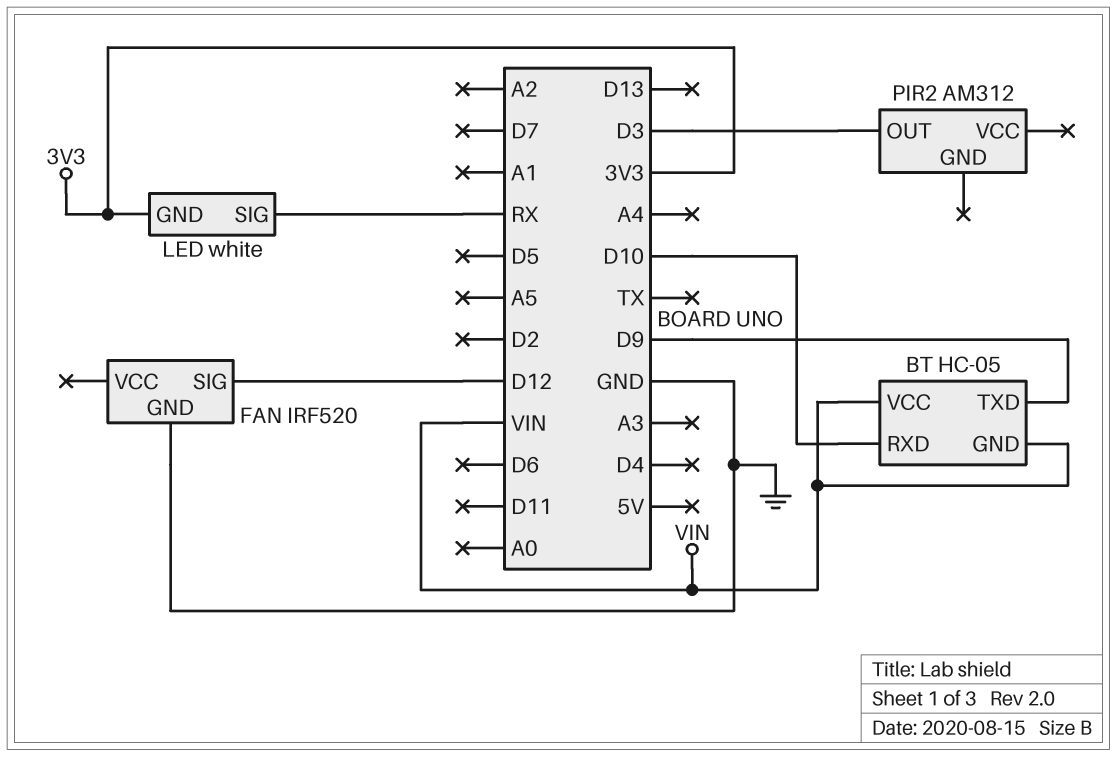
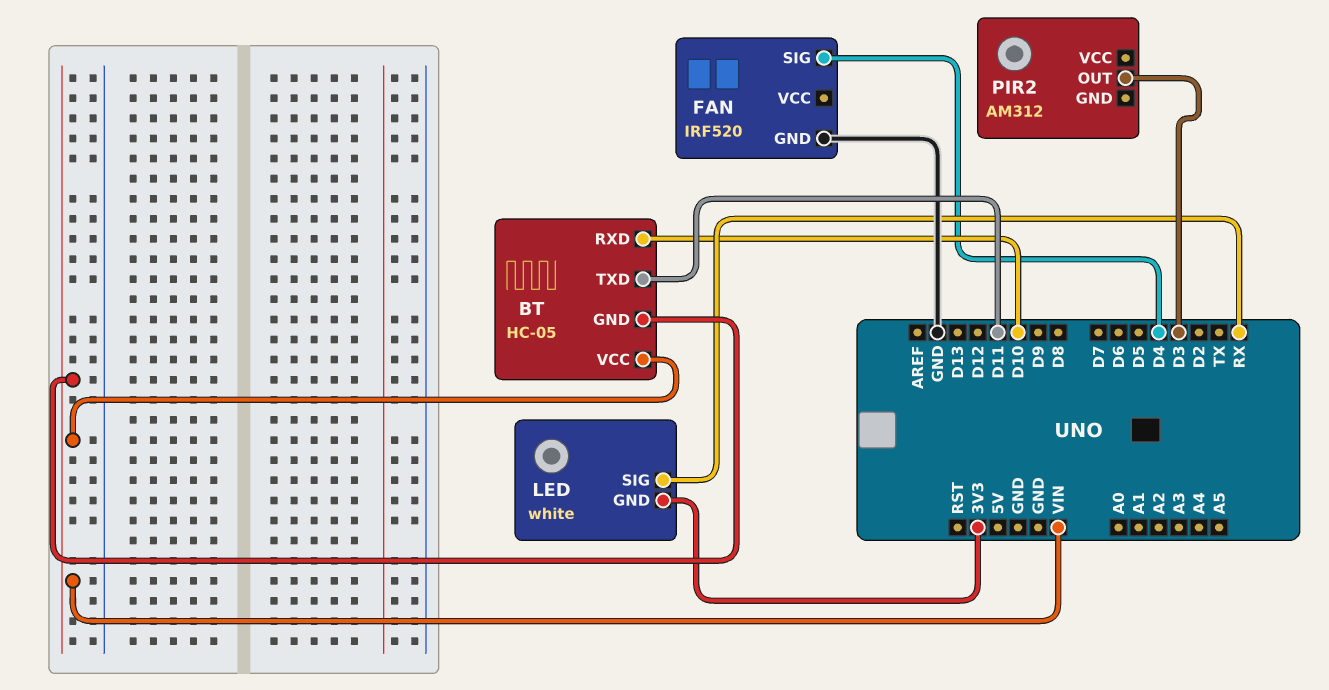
BT pin TXD: D9 -> D11
FAN pin SIG: D12 -> D4

